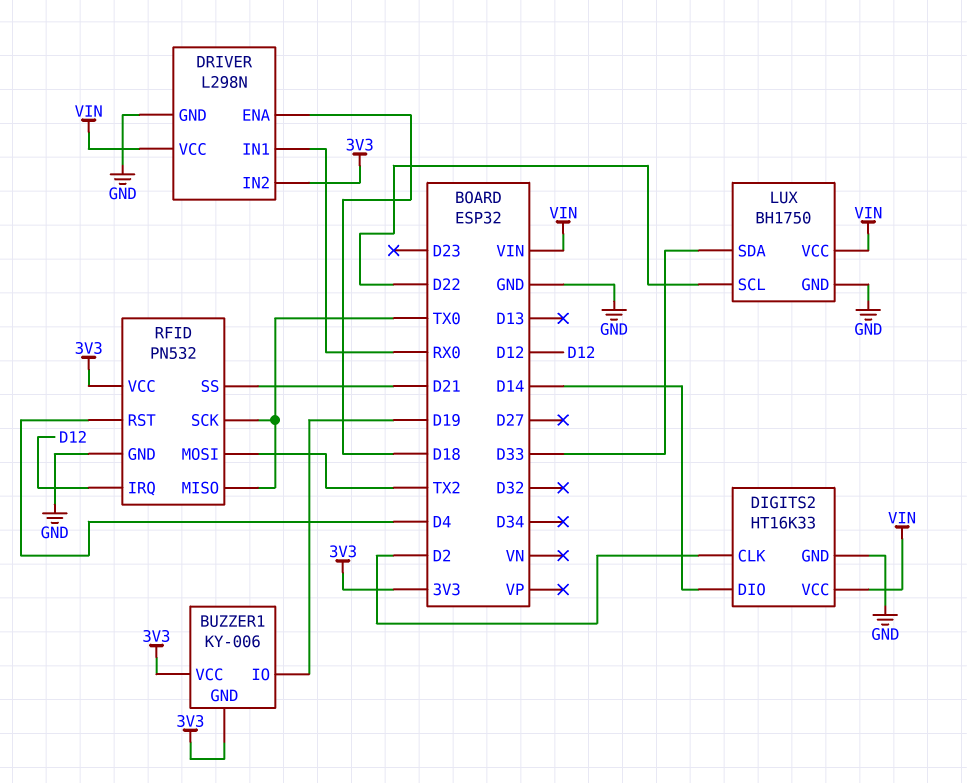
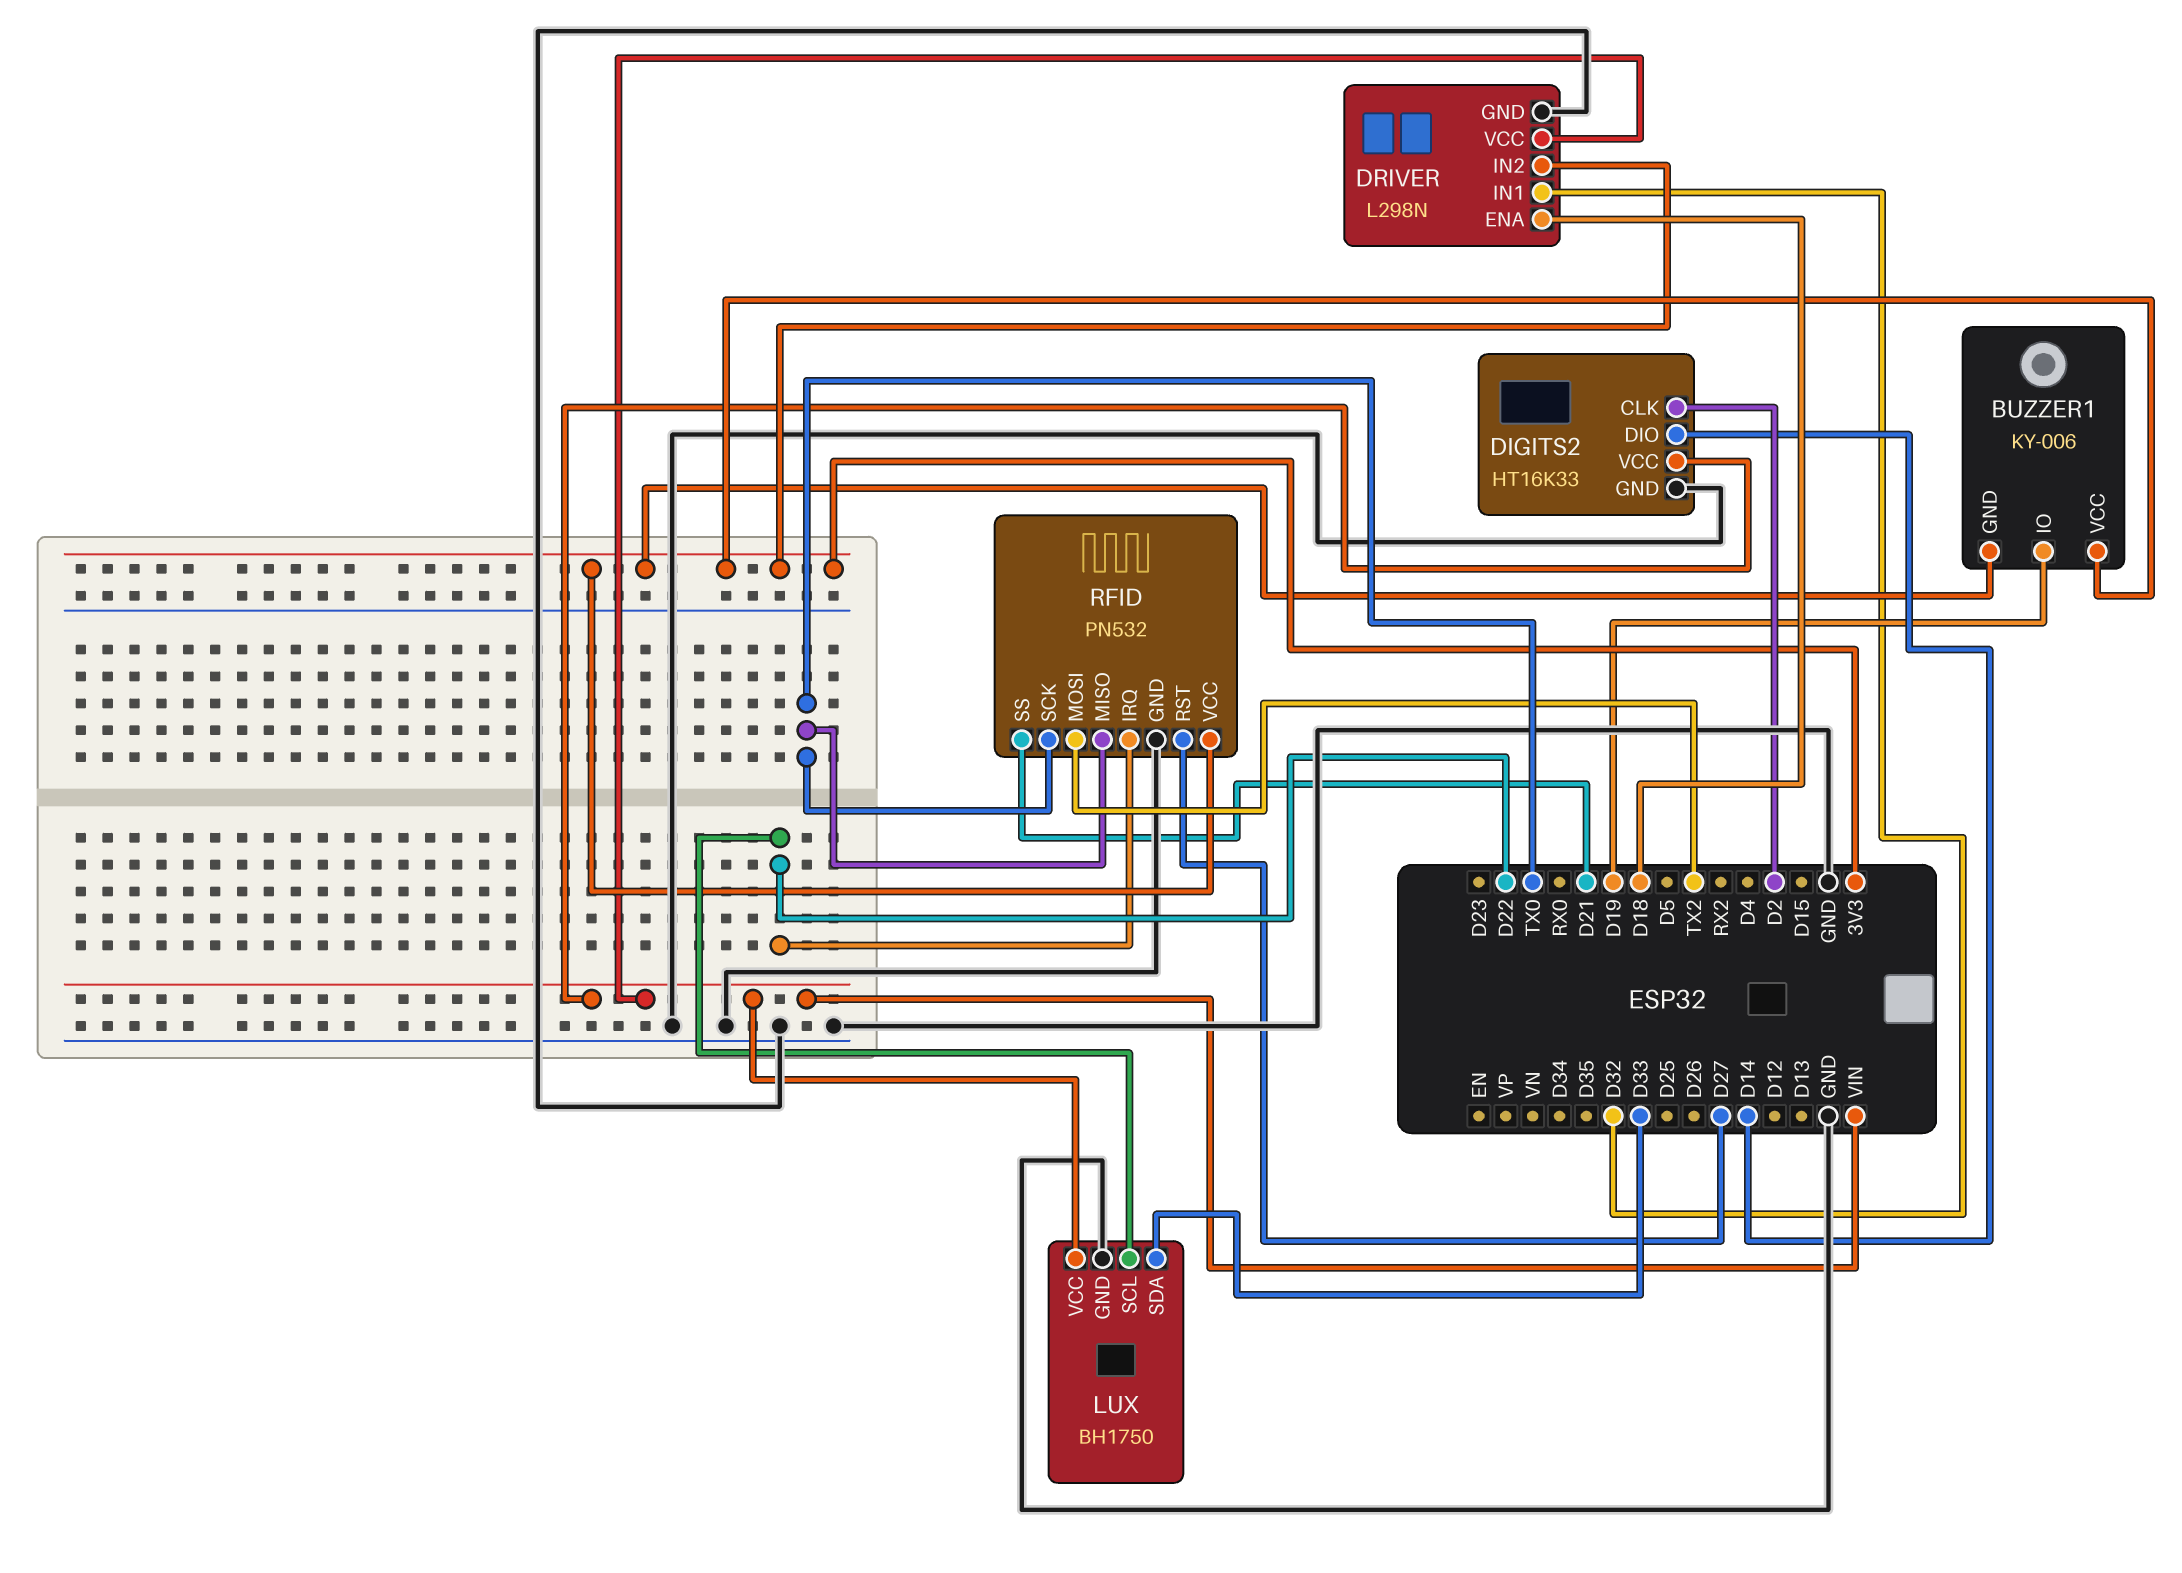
DRIVER pin IN1: RX0 -> D32
RFID pin IRQ: D12 -> D22
RFID pin RST: D4 -> D27

